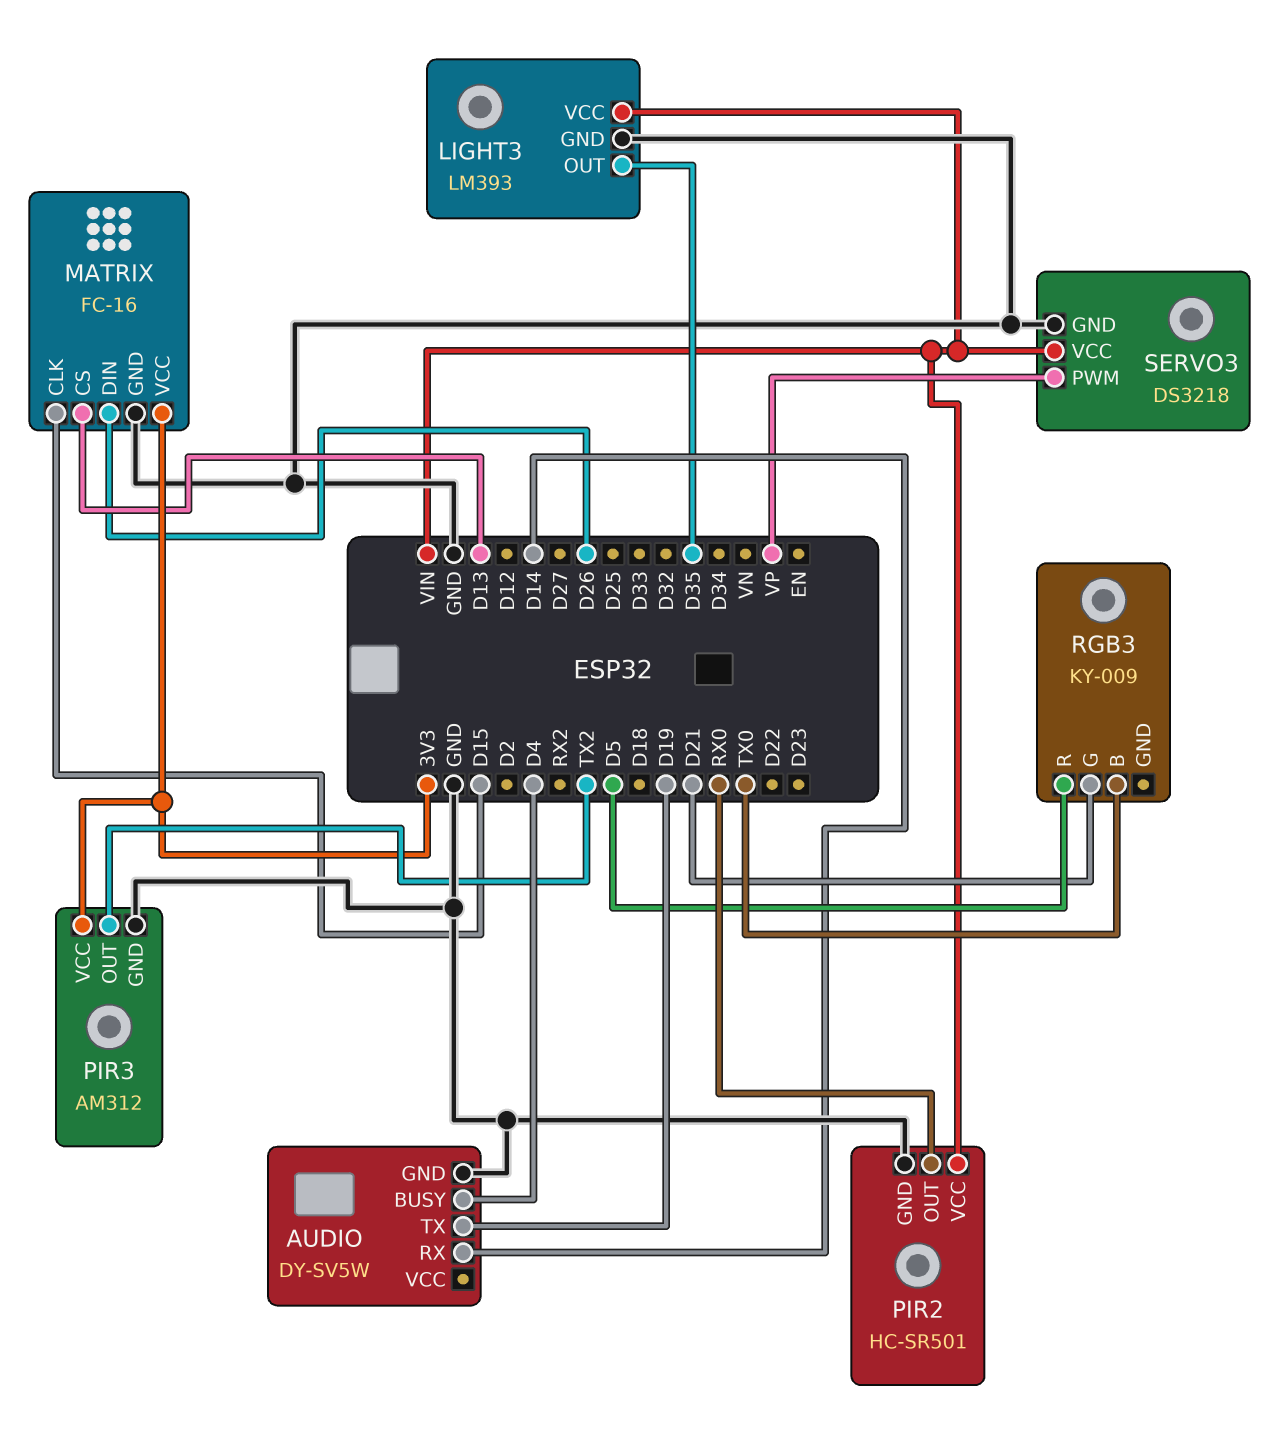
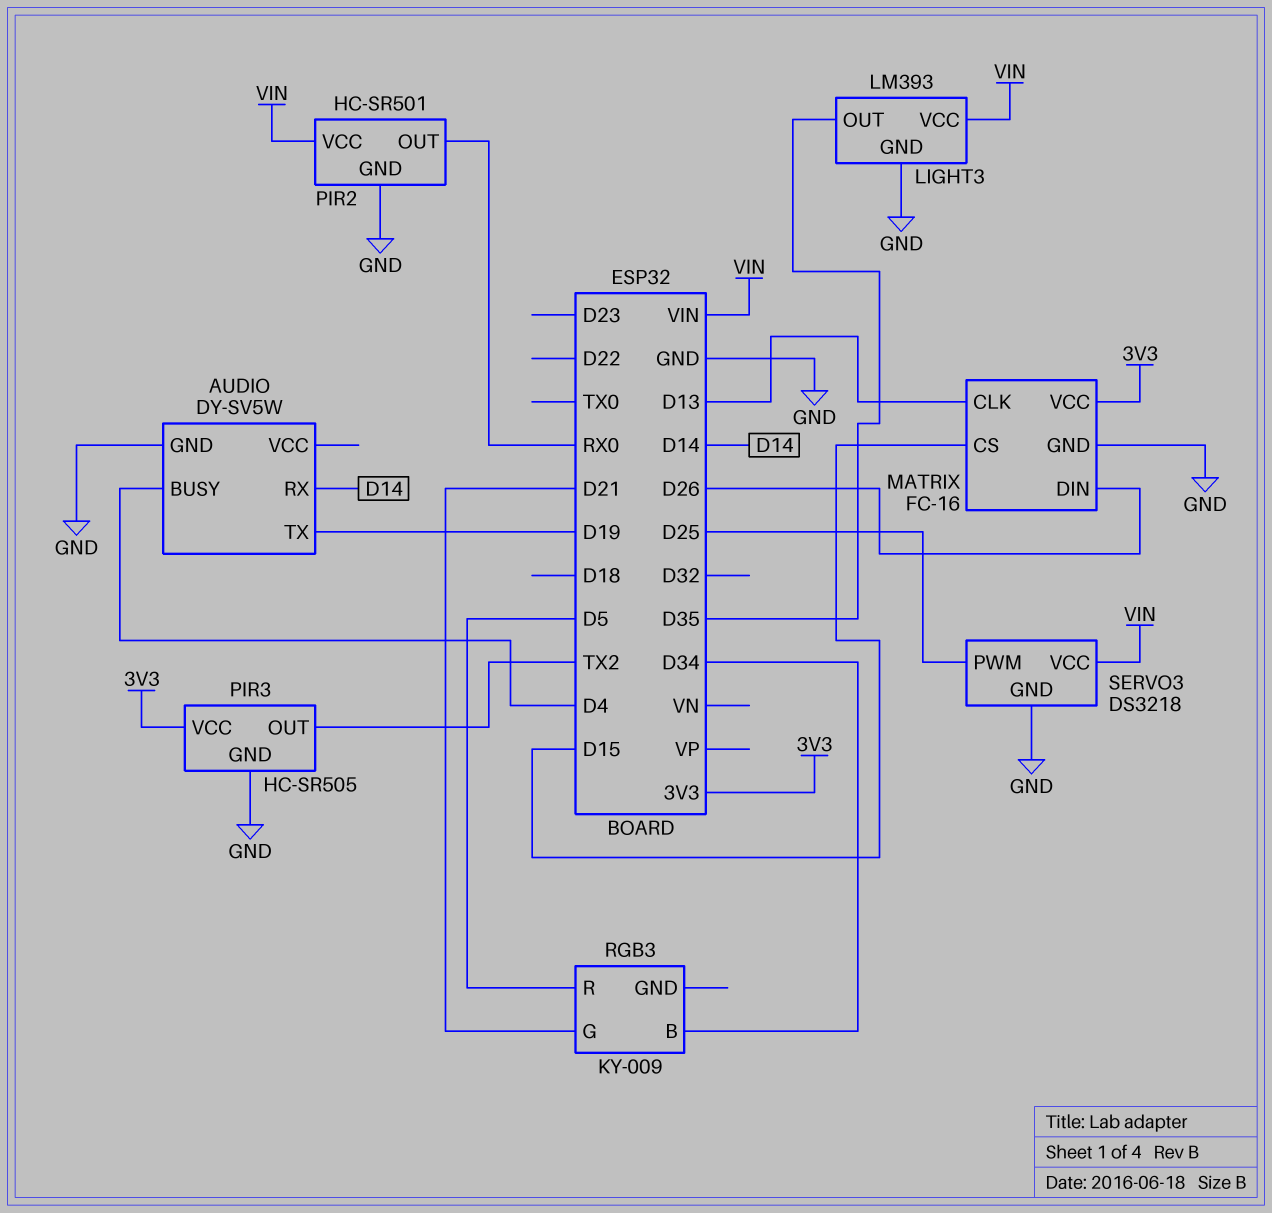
MATRIX pin CLK: D15 -> D13
MATRIX pin CS: D13 -> D15
PIR3: AM312 -> HC-SR505
RGB3 pin B: TX0 -> D34
SERVO3 pin PWM: VP -> D25

